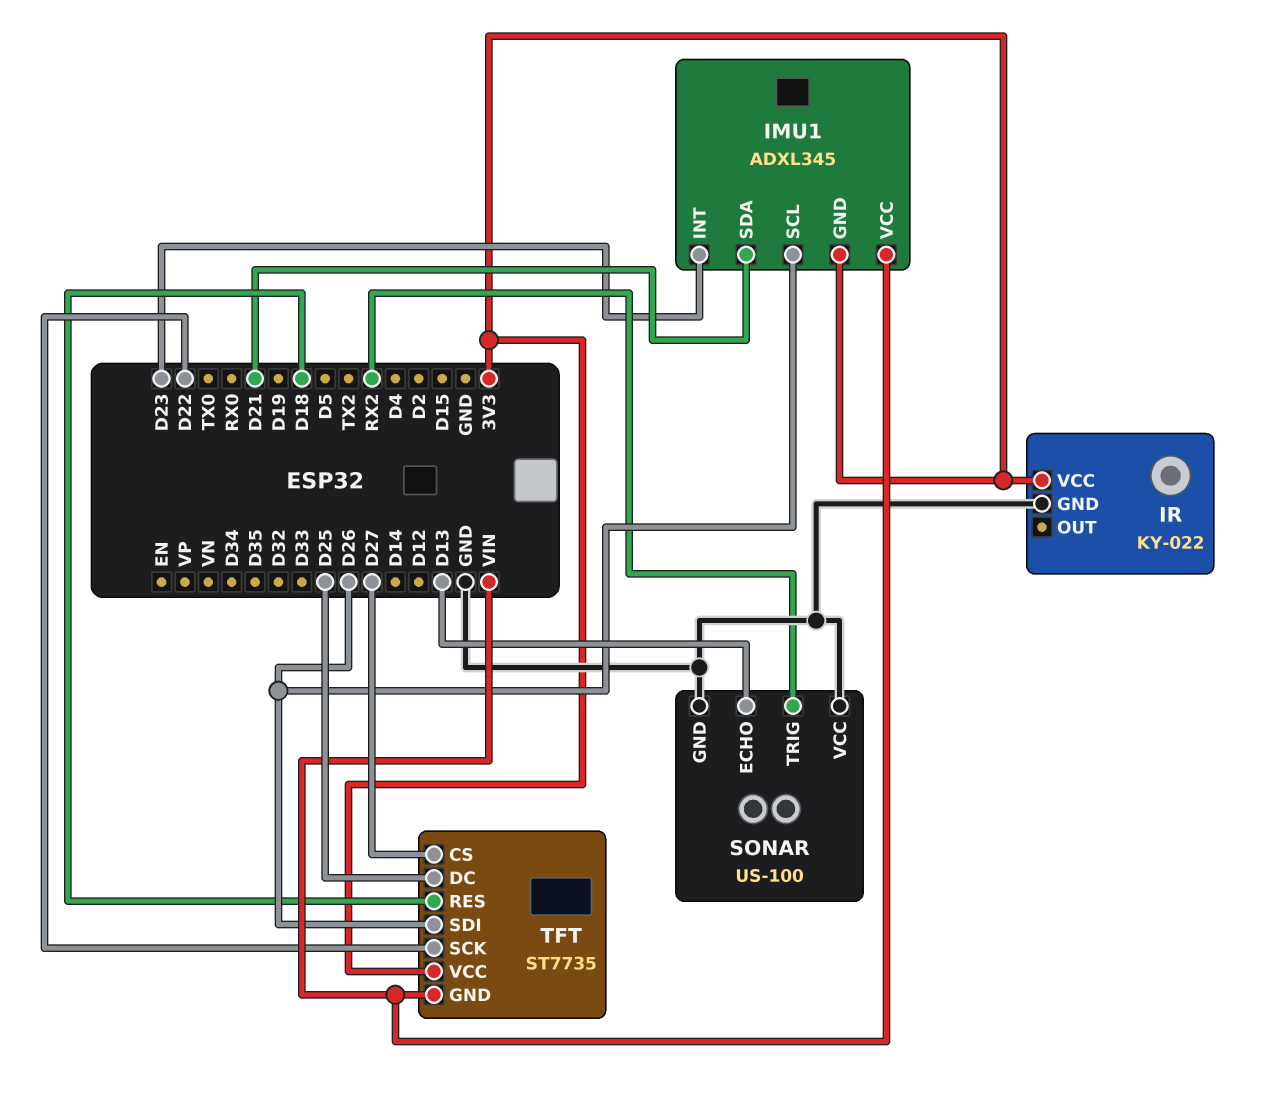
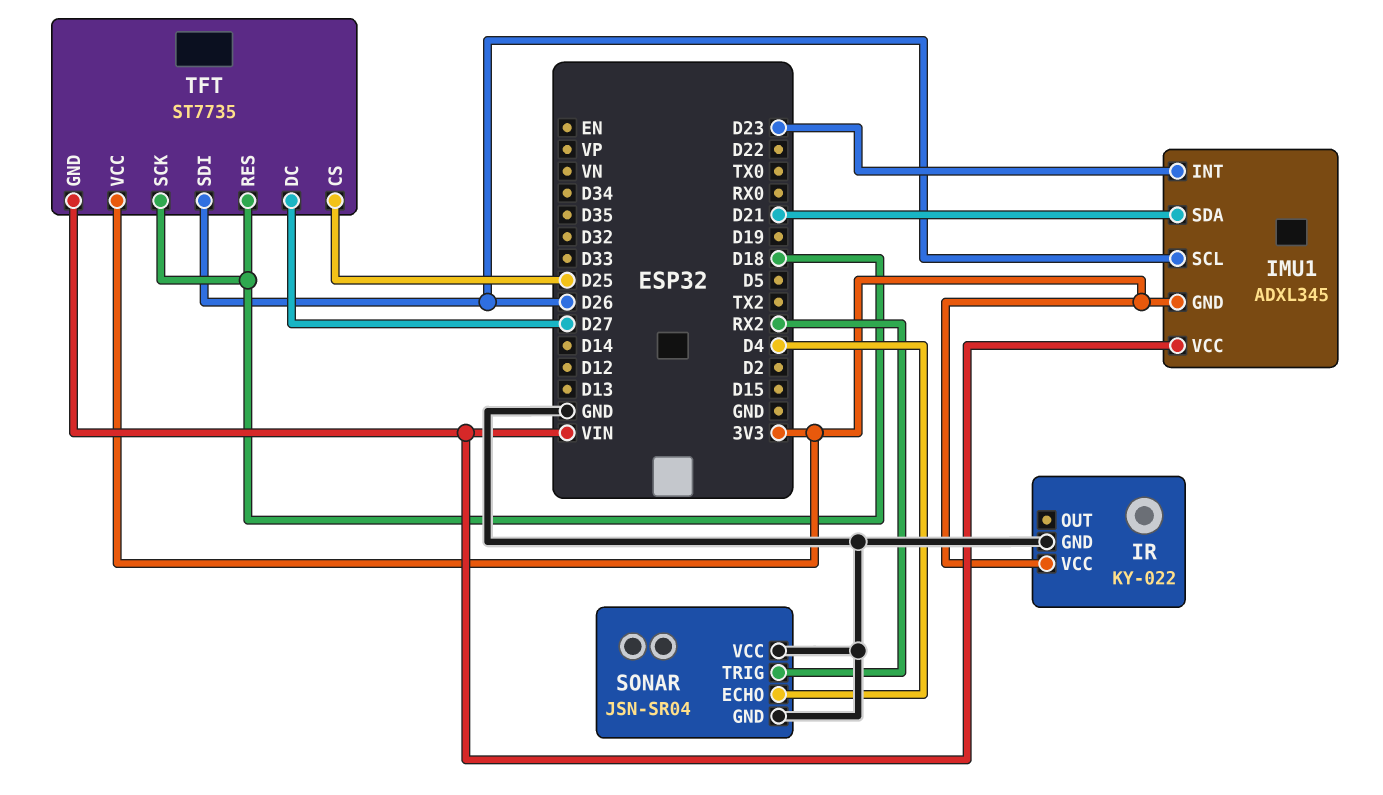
SONAR: US-100 -> JSN-SR04
SONAR pin ECHO: D13 -> D4
TFT pin CS: D27 -> D25
TFT pin DC: D25 -> D27
TFT pin SCK: D22 -> D18

